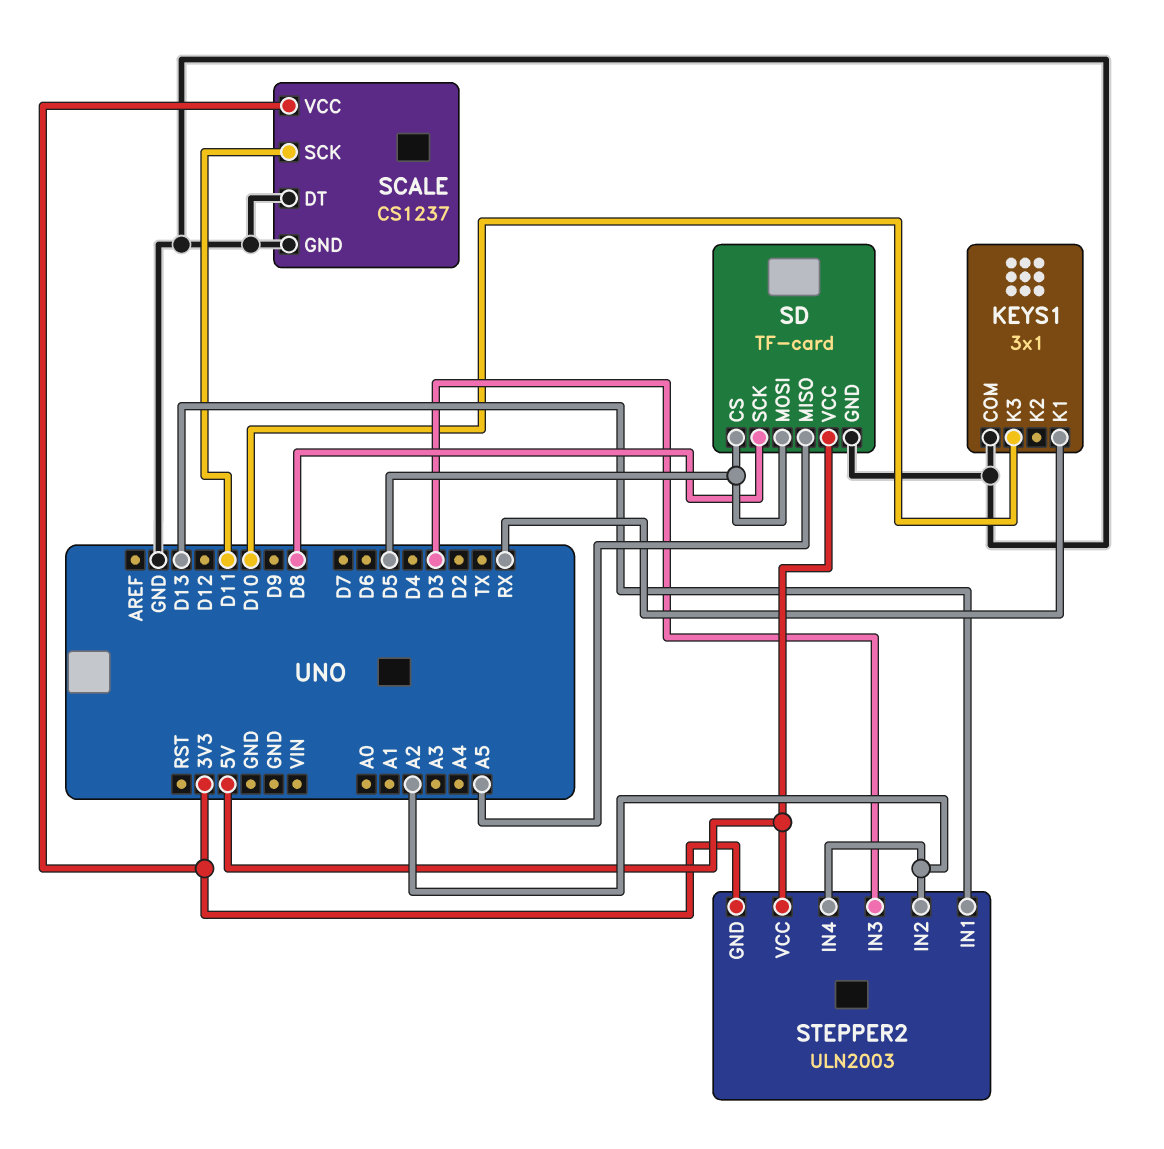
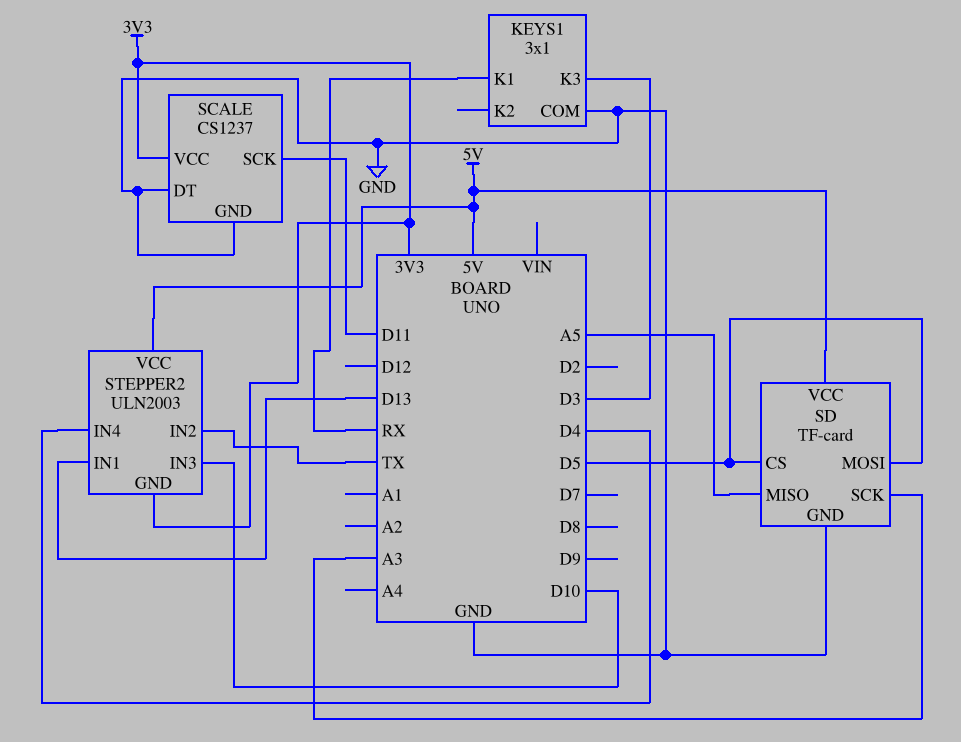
KEYS1 pin K3: D10 -> D3
SD pin SCK: D8 -> A3
STEPPER2 pin IN2: A2 -> TX
STEPPER2 pin IN3: D3 -> D10
STEPPER2 pin IN4: A2 -> D4

